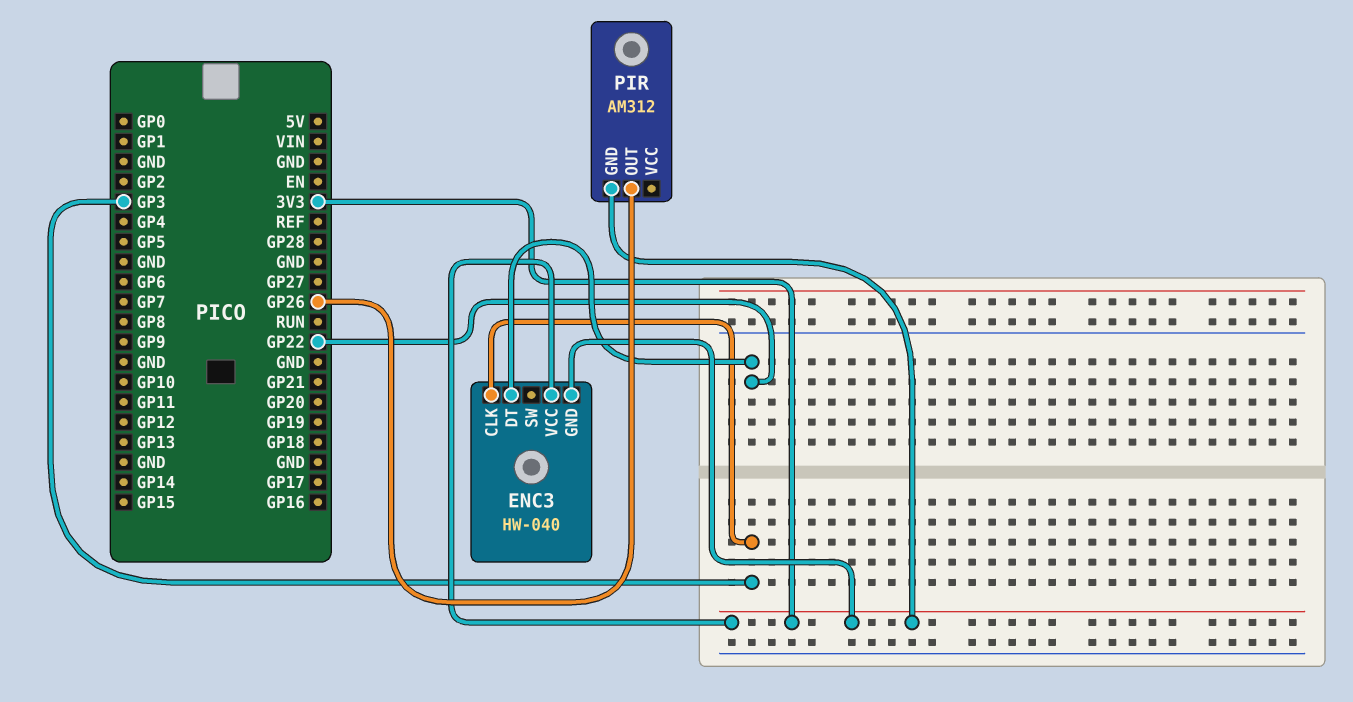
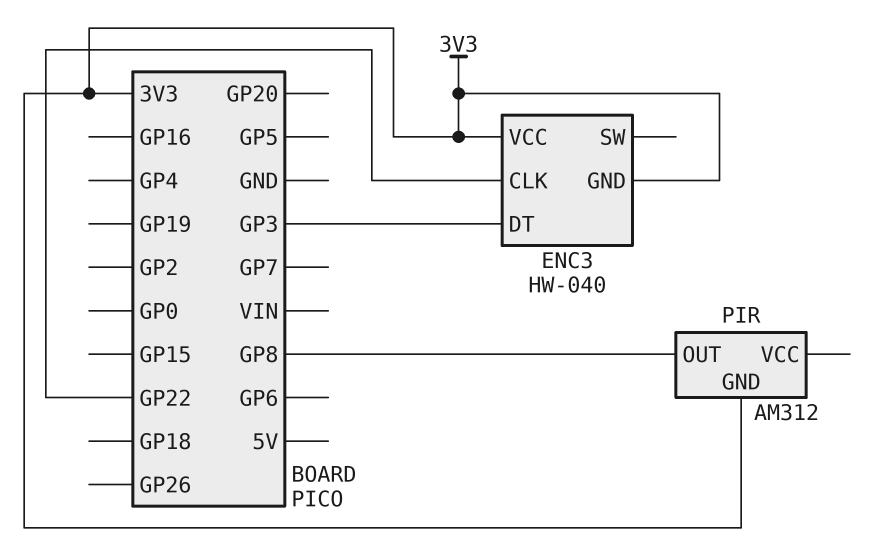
ENC3 pin CLK: GP3 -> GP22
ENC3 pin DT: GP22 -> GP3
PIR pin OUT: GP26 -> GP8

